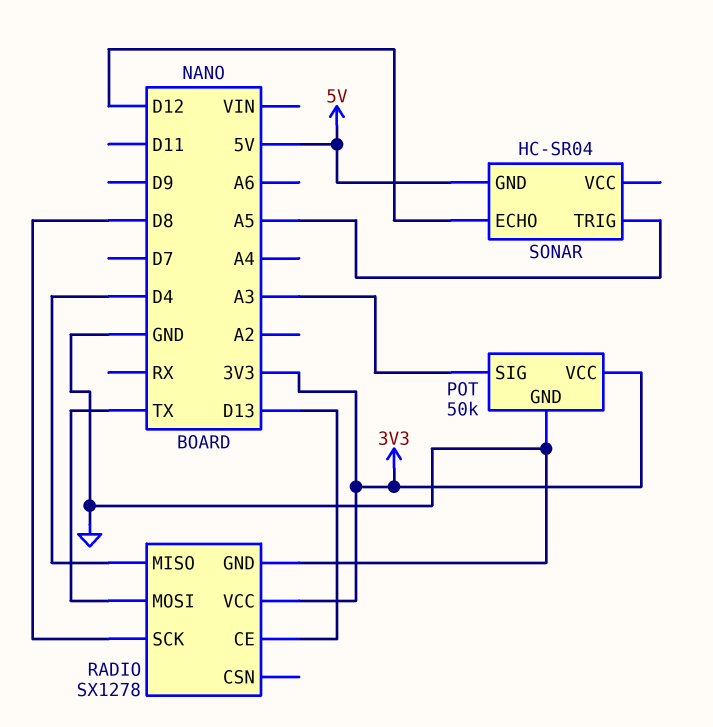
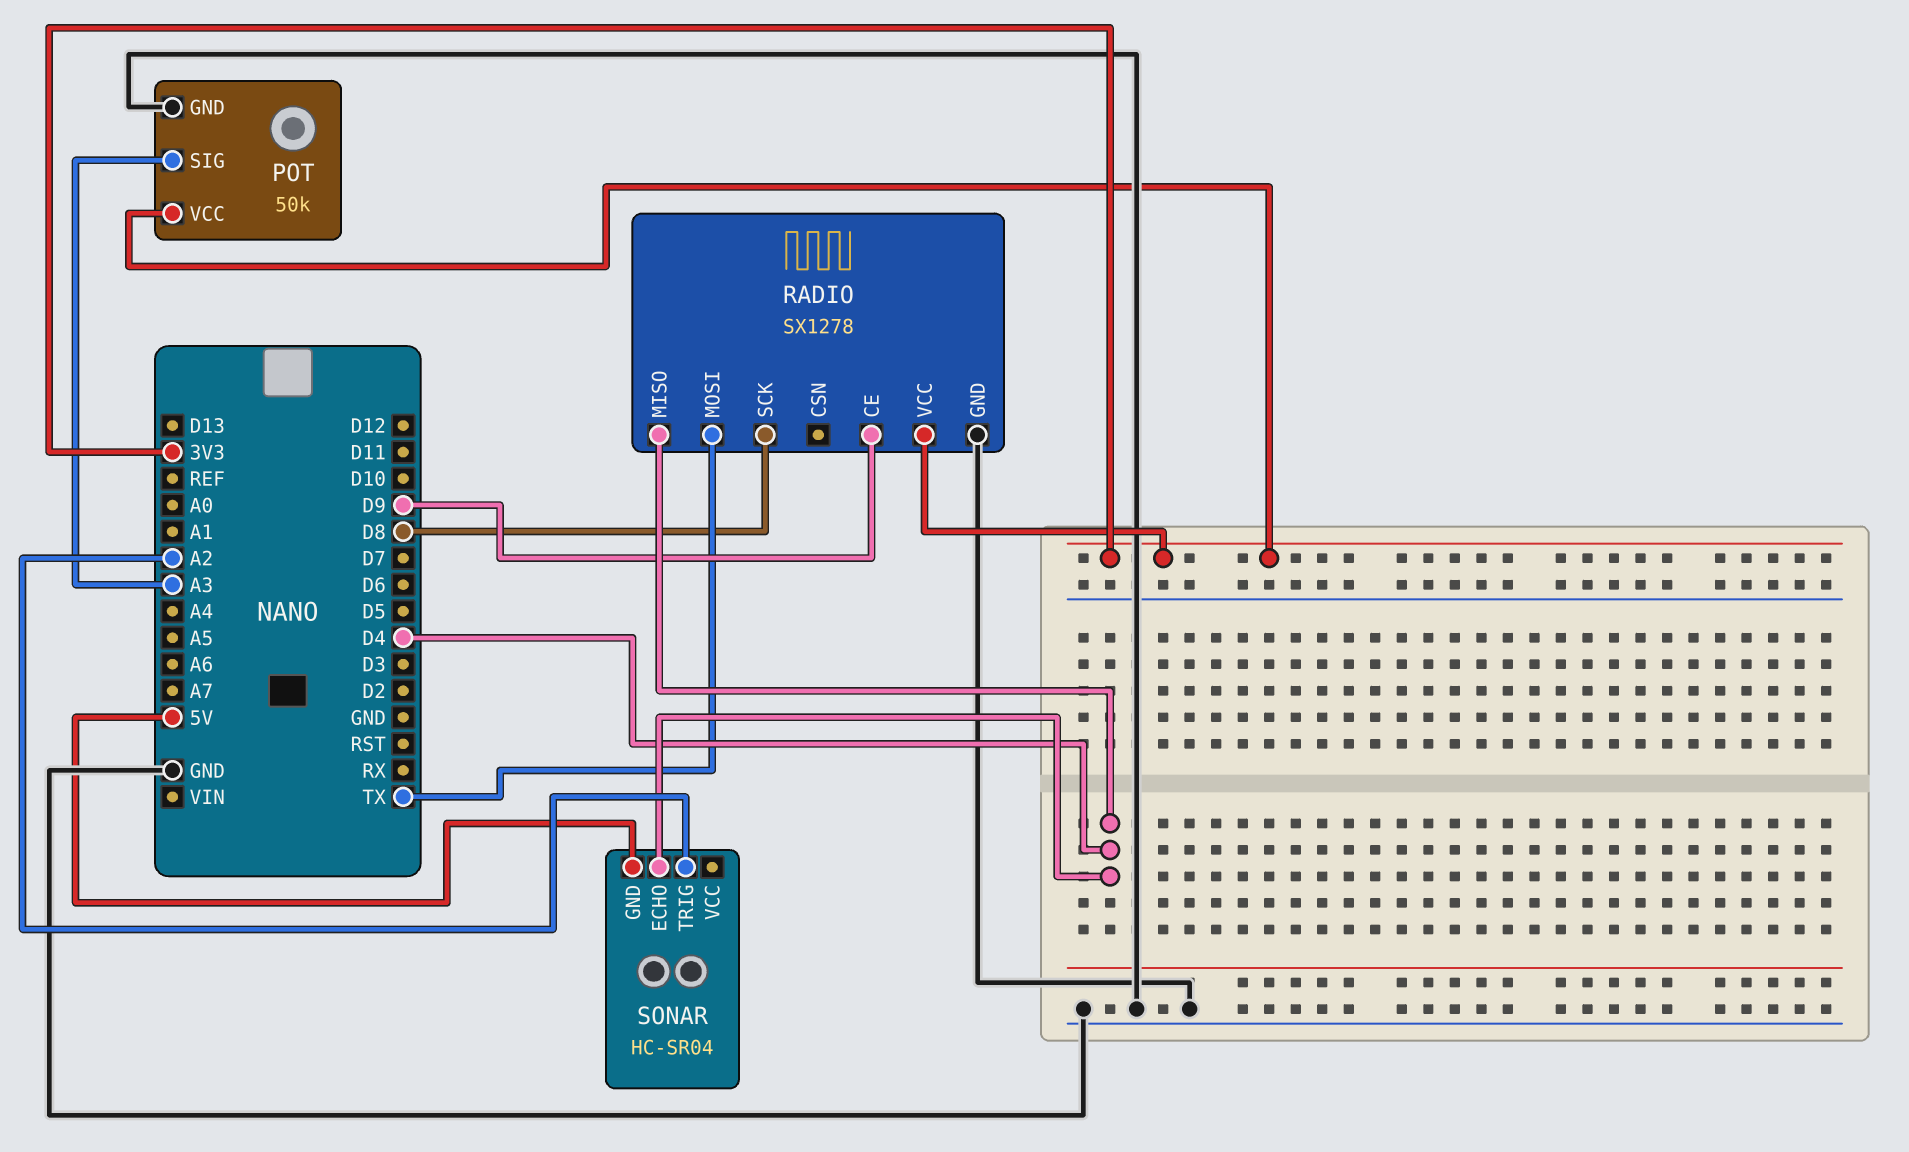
RADIO pin CE: D13 -> D9
SONAR pin ECHO: D12 -> D4
SONAR pin TRIG: A5 -> A2

